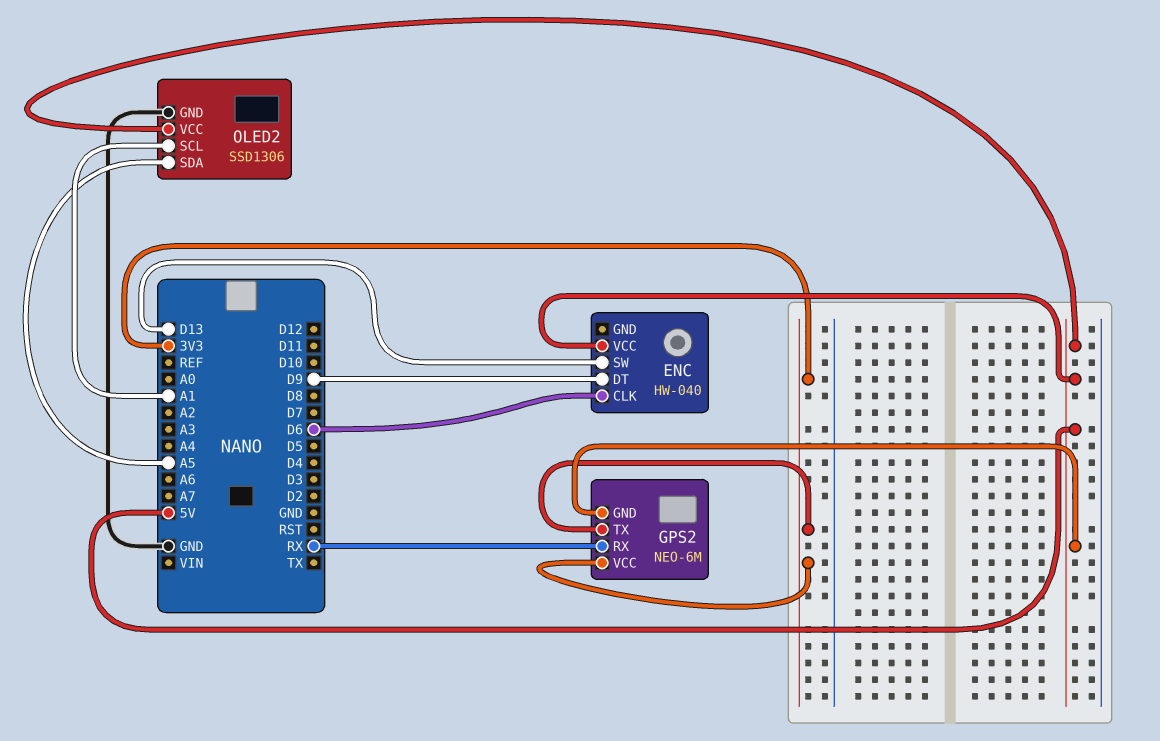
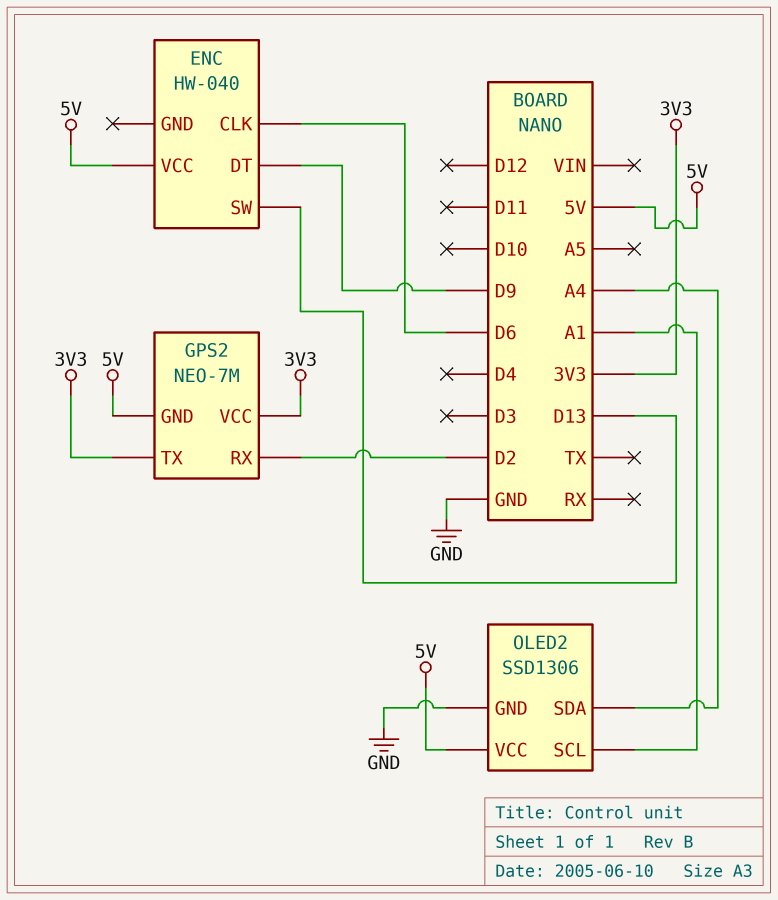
GPS2: NEO-6M -> NEO-7M
GPS2 pin RX: RX -> D2
OLED2 pin SDA: A5 -> A4

